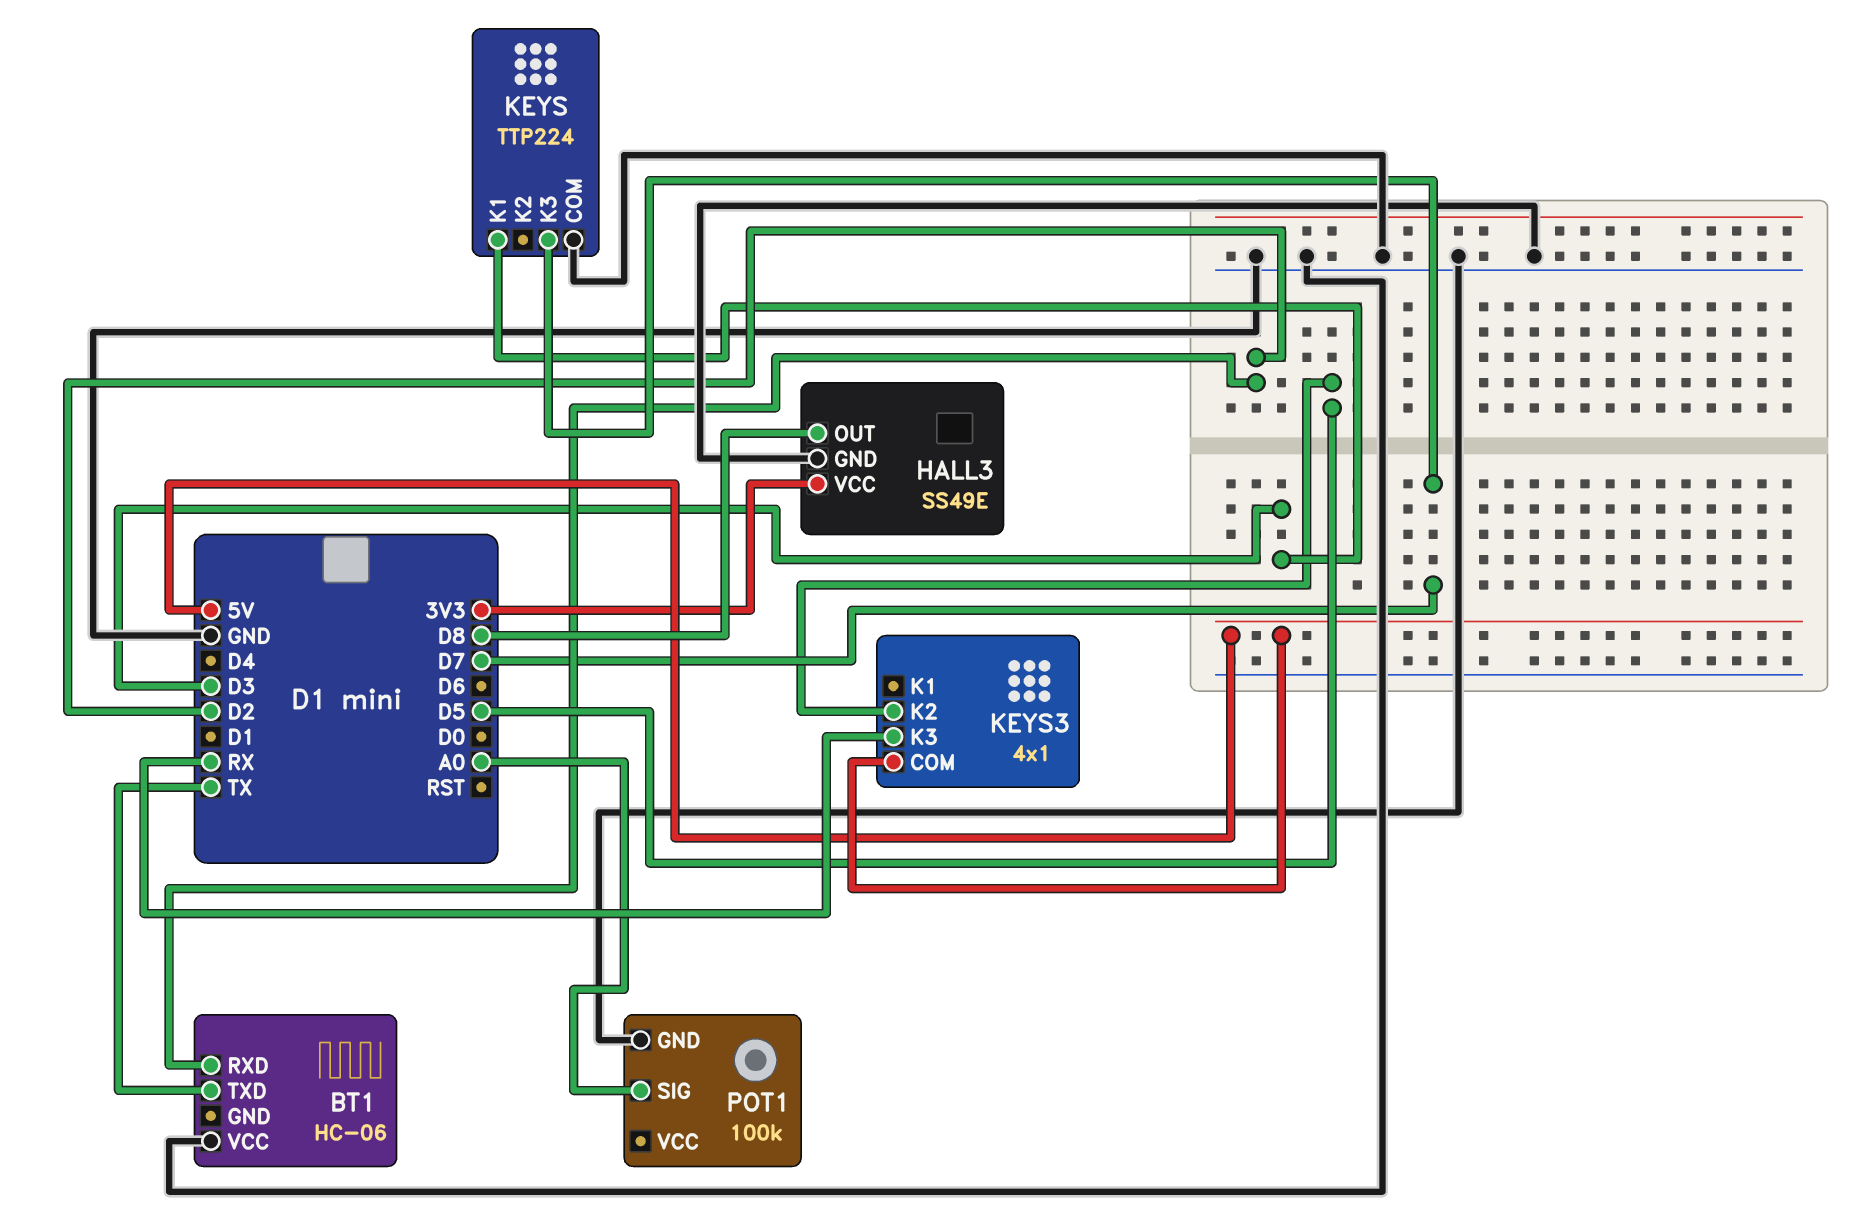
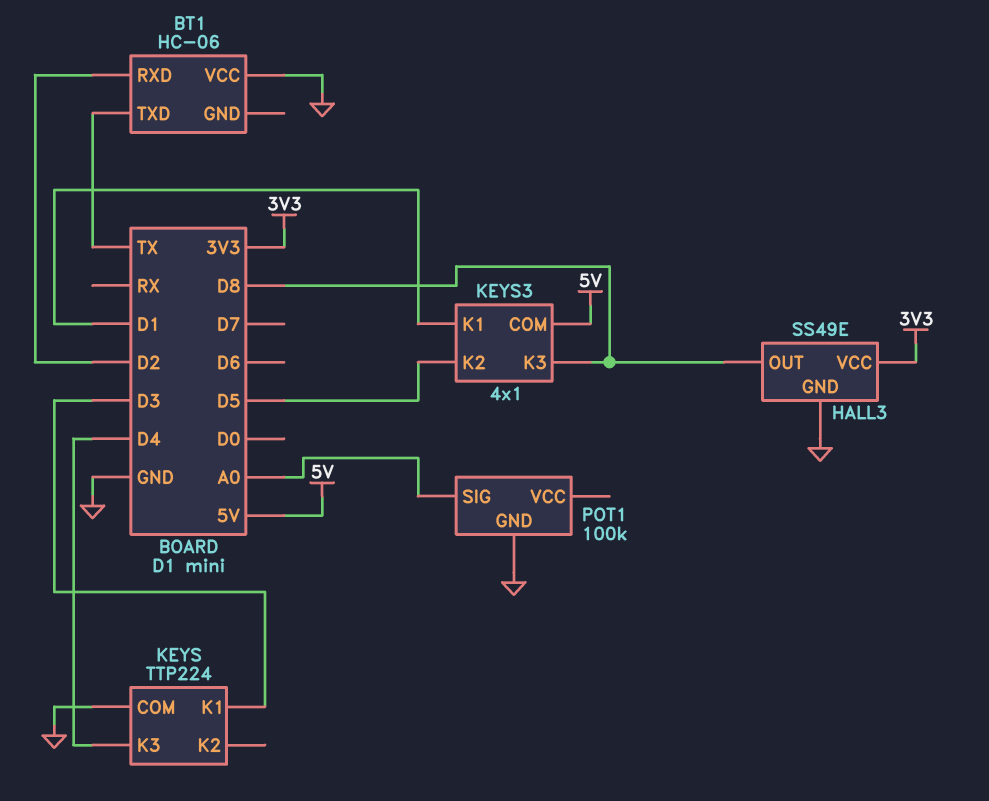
KEYS pin K3: D7 -> D4
KEYS3 pin K1: none -> D1
KEYS3 pin K3: RX -> D8

